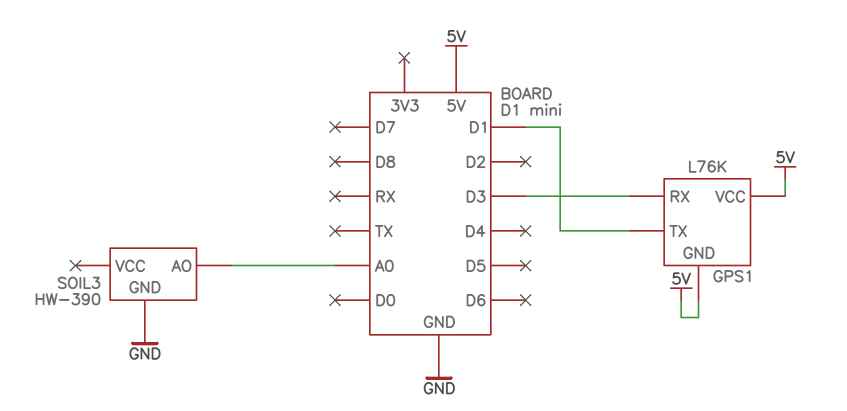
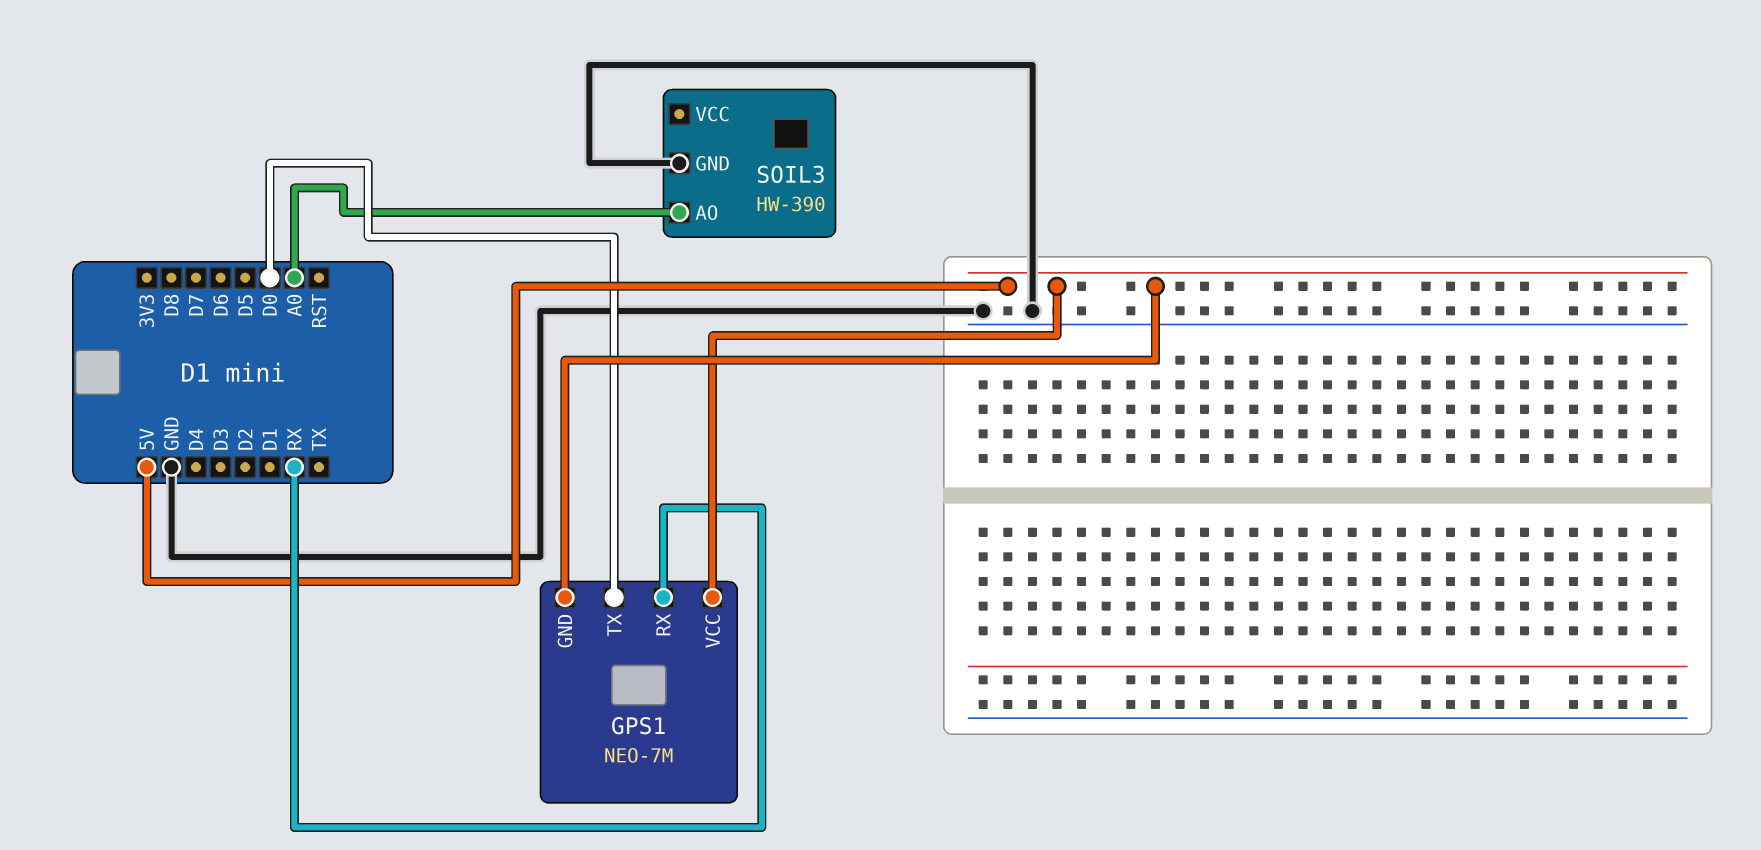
GPS1: L76K -> NEO-7M
GPS1 pin RX: D3 -> RX
GPS1 pin TX: D1 -> D0

